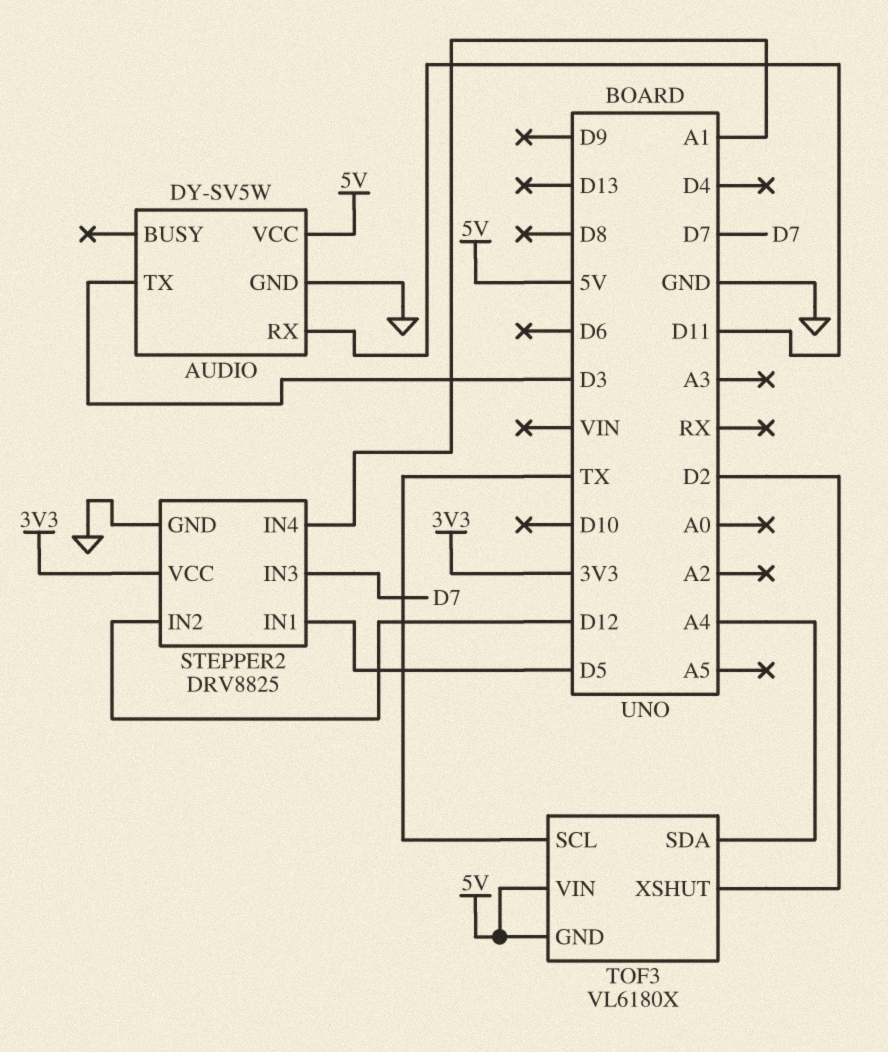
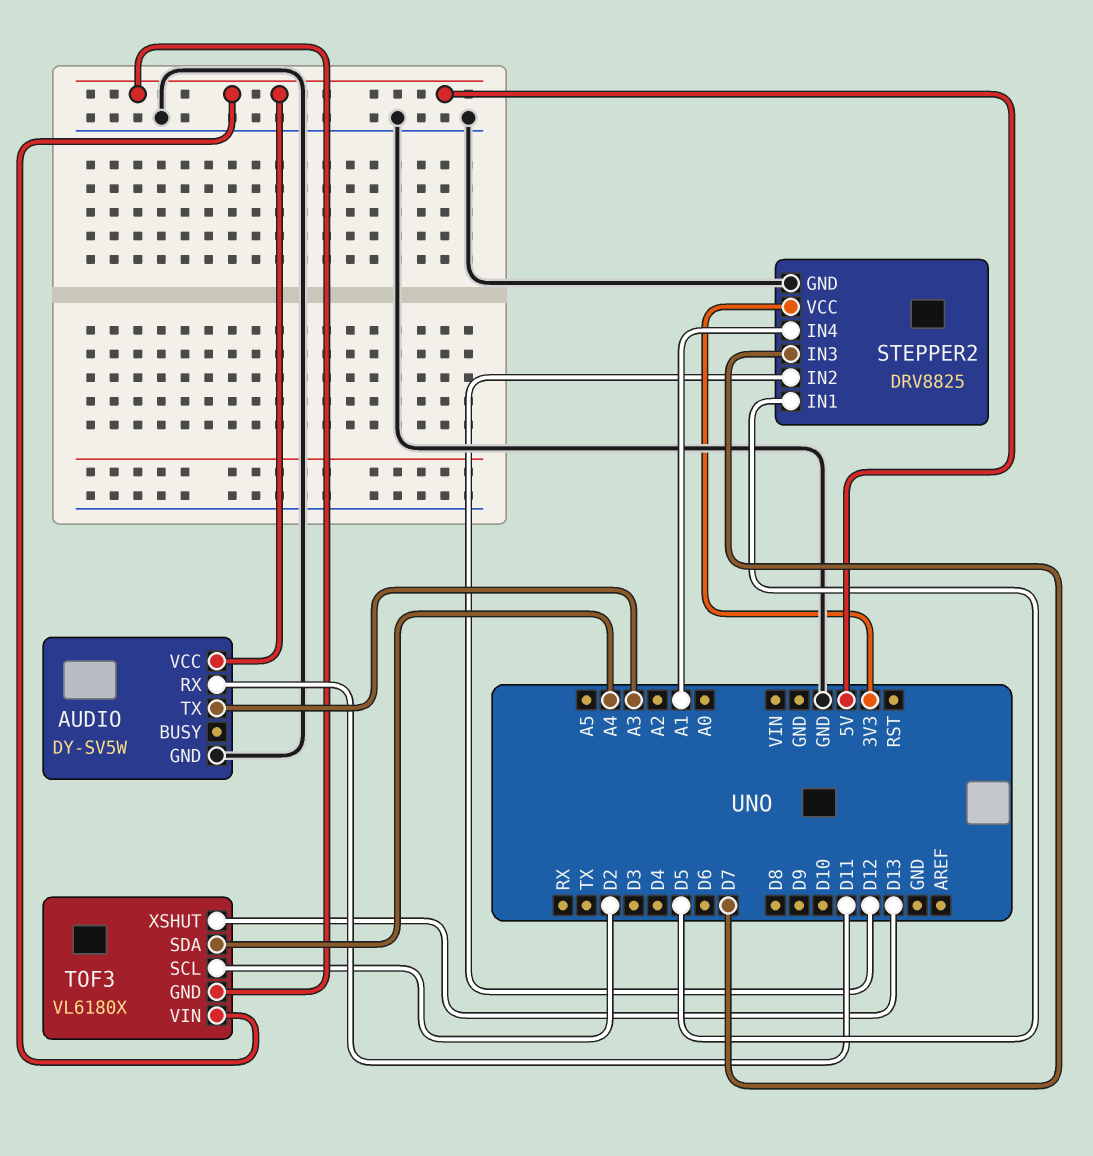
AUDIO pin TX: D3 -> A3
TOF3 pin SCL: TX -> D2
TOF3 pin XSHUT: D2 -> D13

